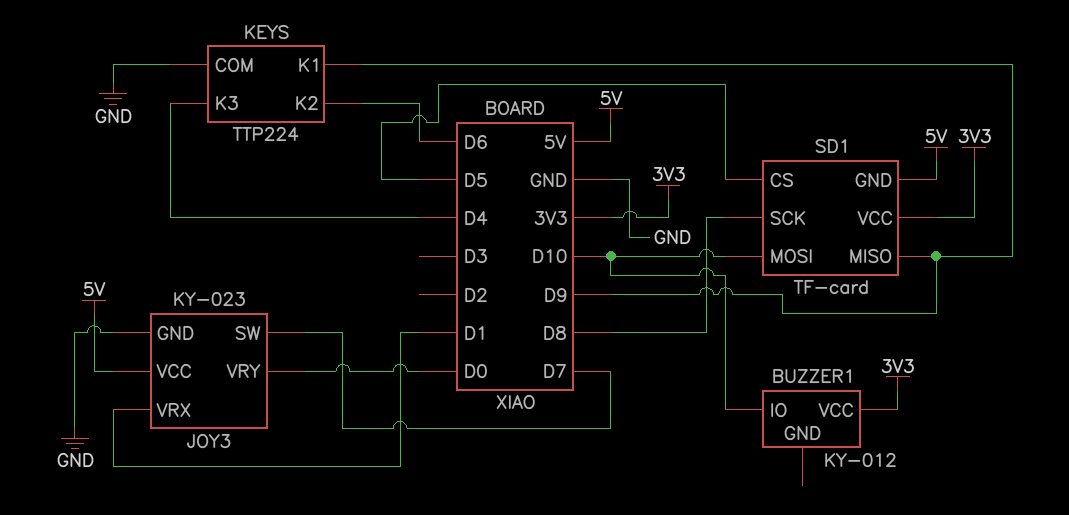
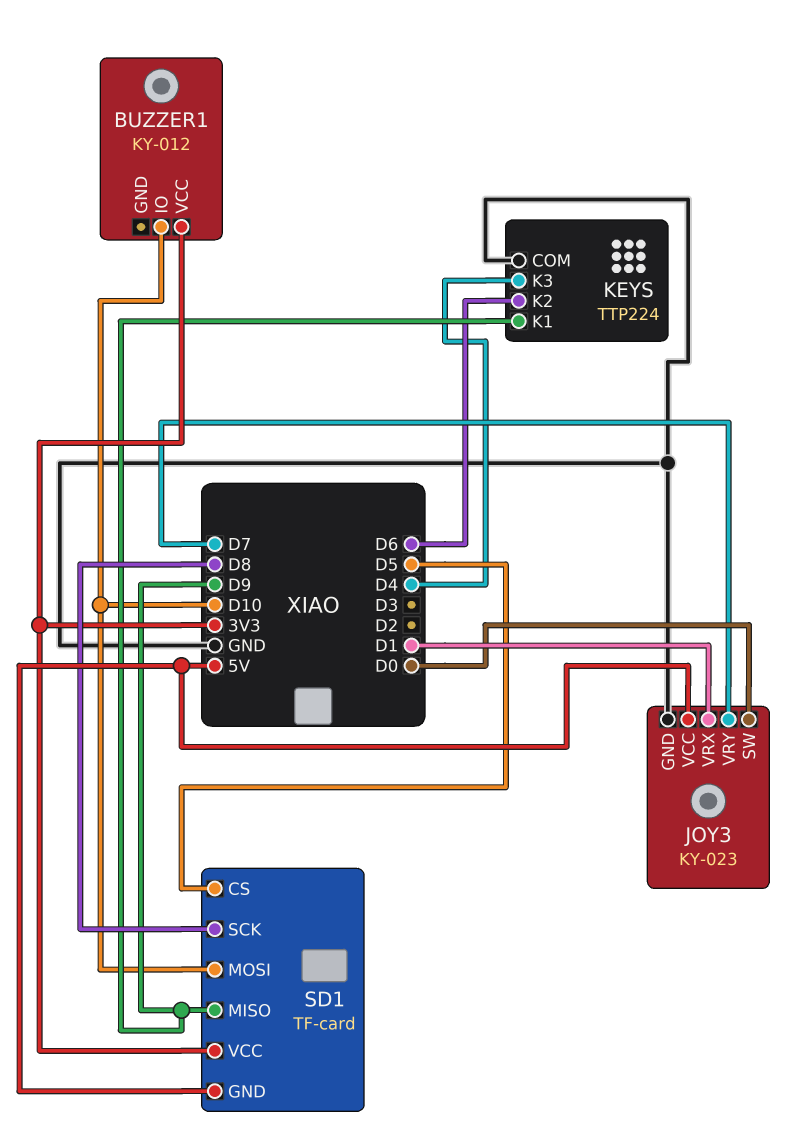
JOY3 pin SW: D7 -> D0
JOY3 pin VRY: D0 -> D7

